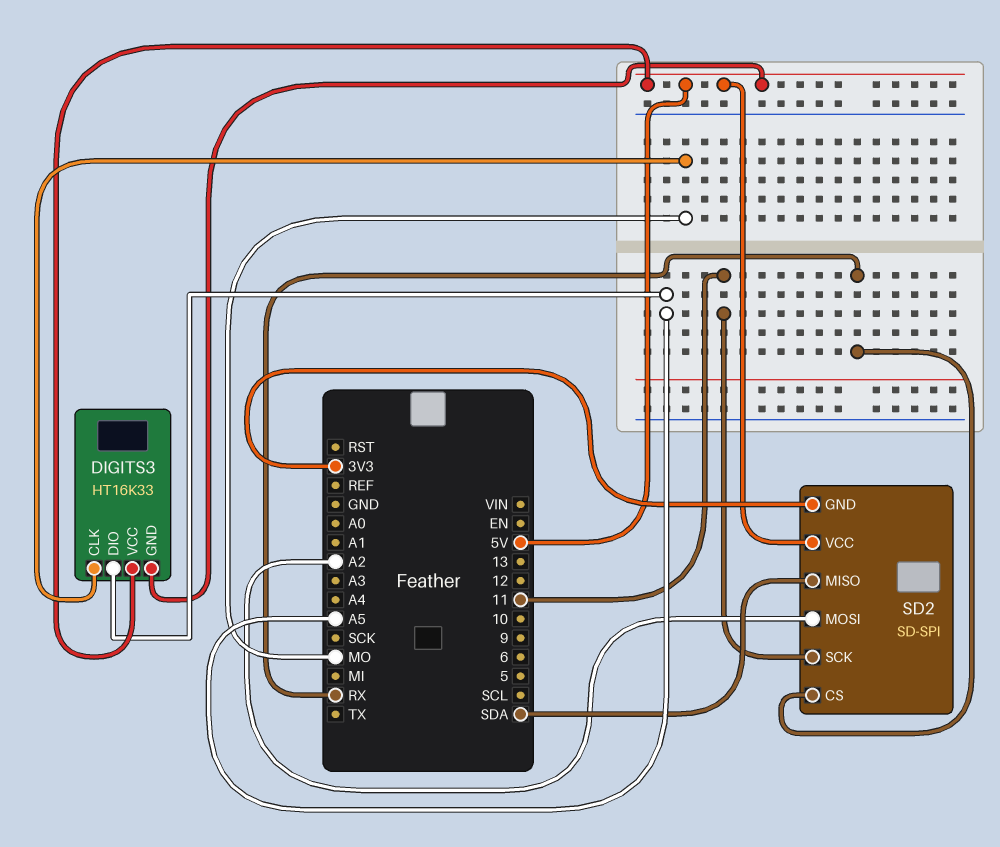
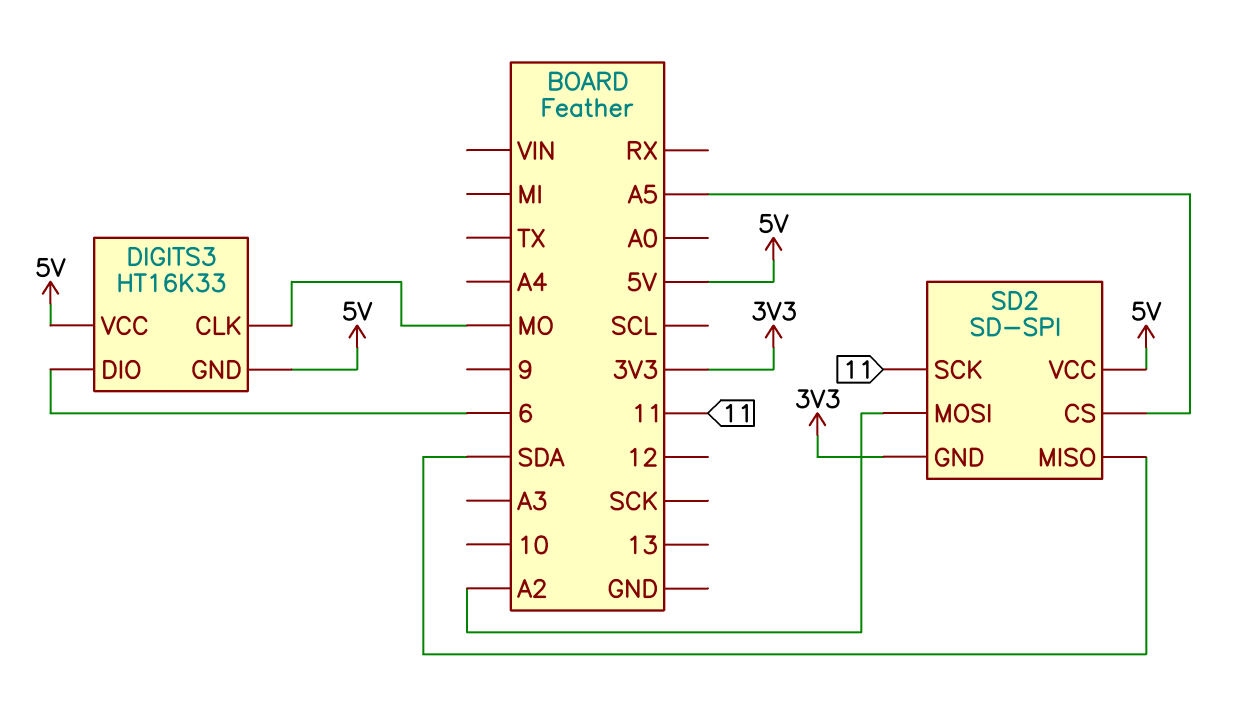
DIGITS3 pin DIO: A5 -> 6
SD2 pin CS: RX -> A5

